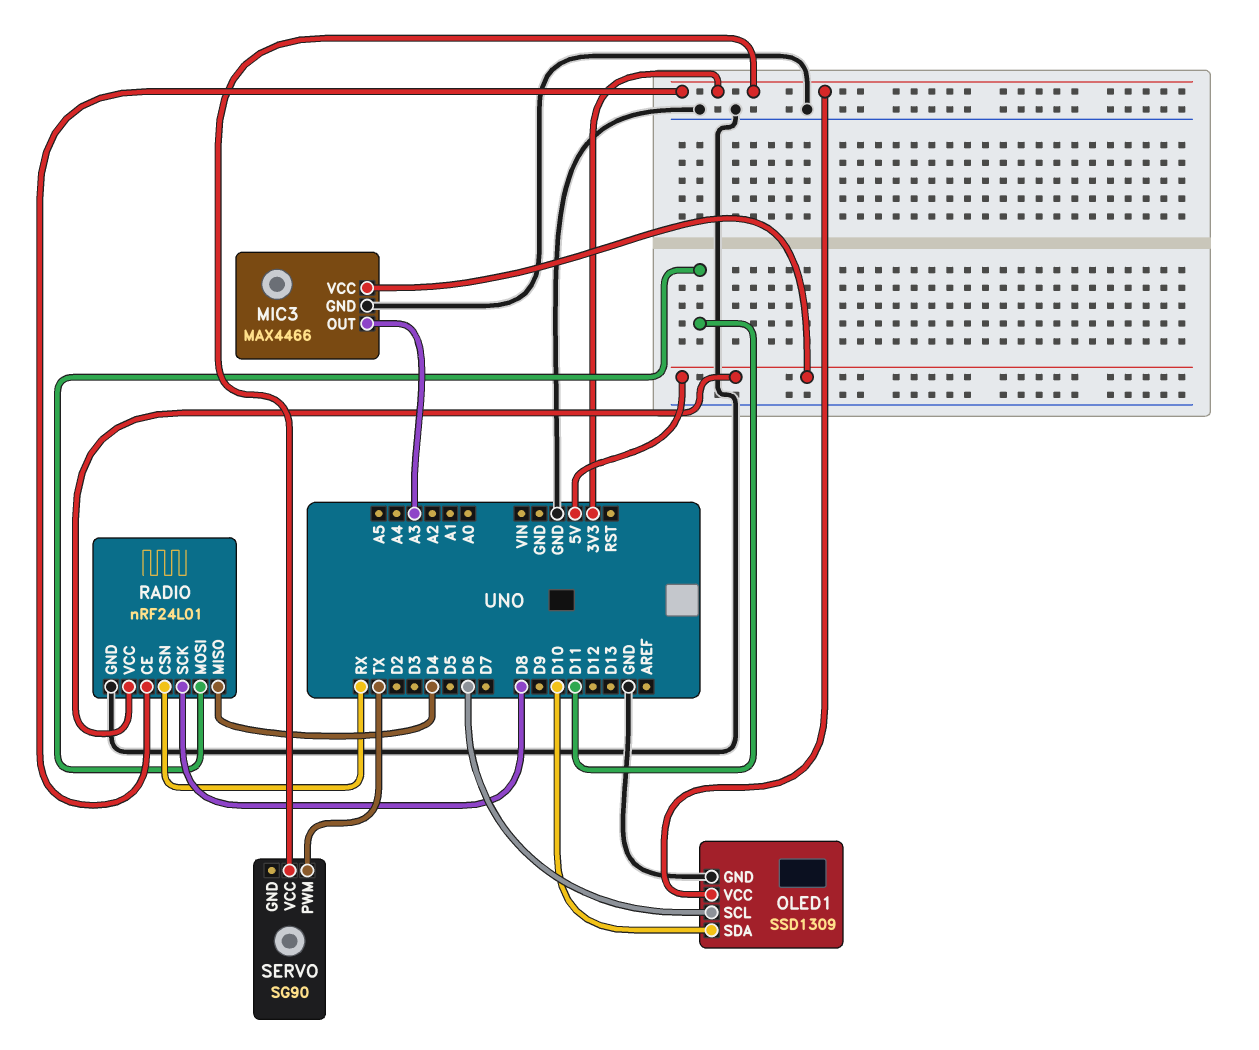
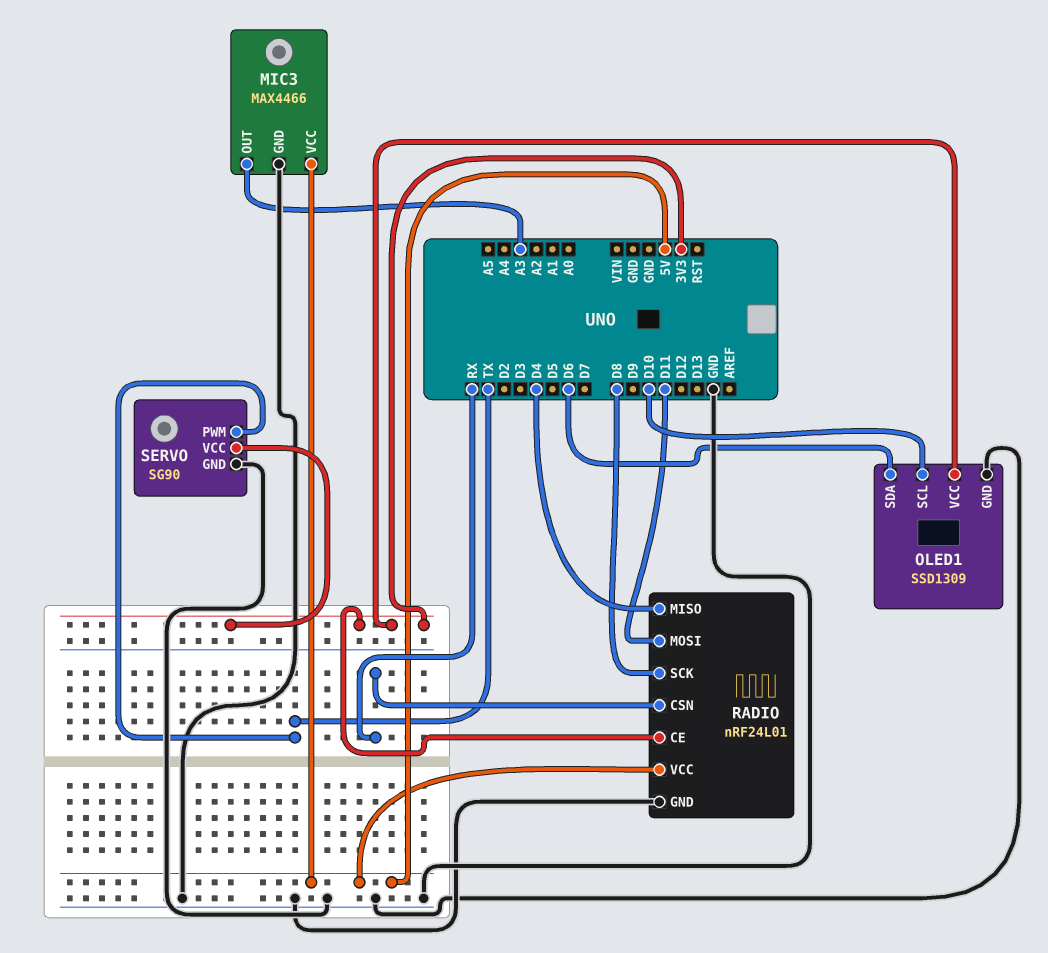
OLED1 pin SCL: D6 -> D10
OLED1 pin SDA: D10 -> D6
SERVO pin GND: none -> GND

